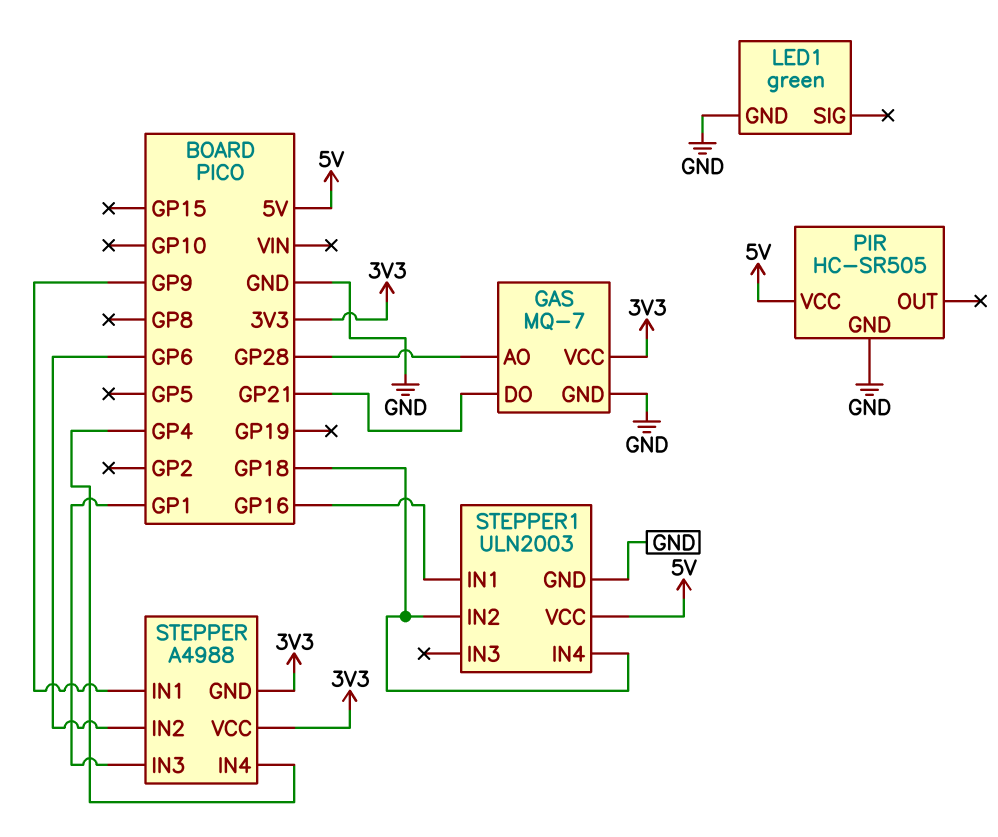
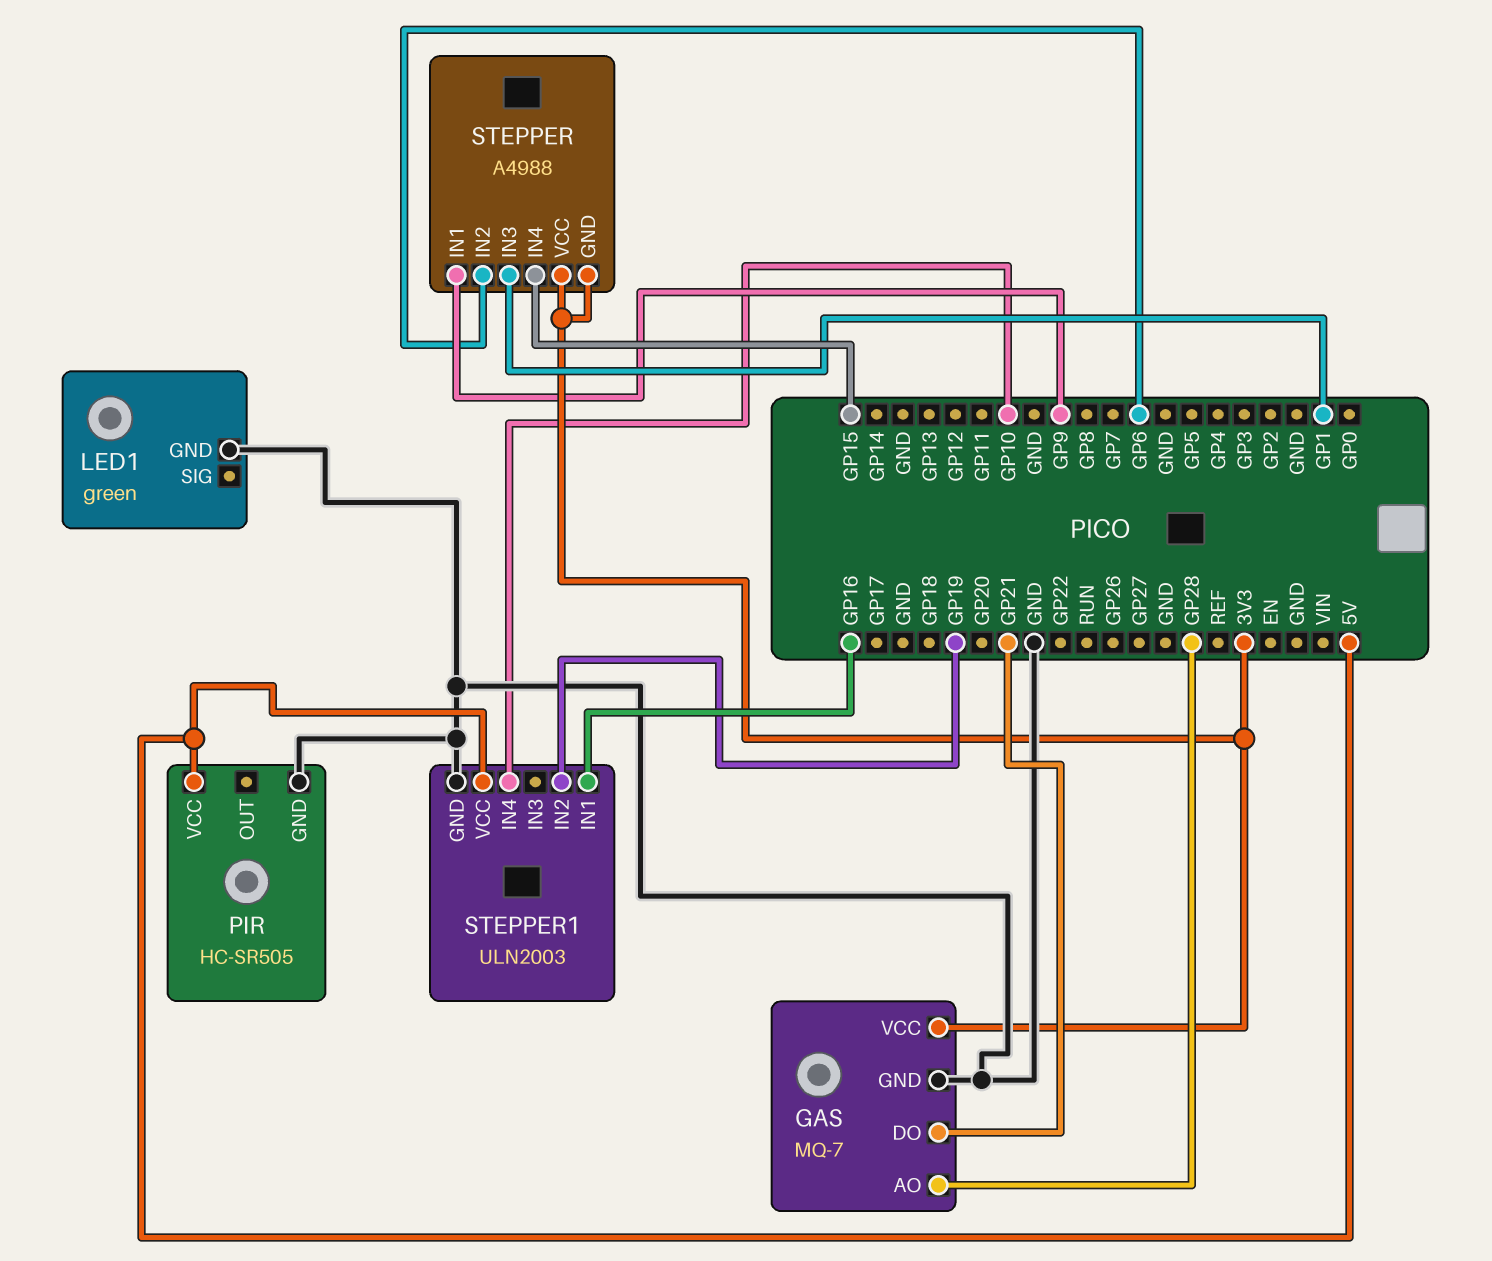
STEPPER pin IN4: GP4 -> GP15
STEPPER1 pin IN2: GP18 -> GP19
STEPPER1 pin IN4: GP18 -> GP10

